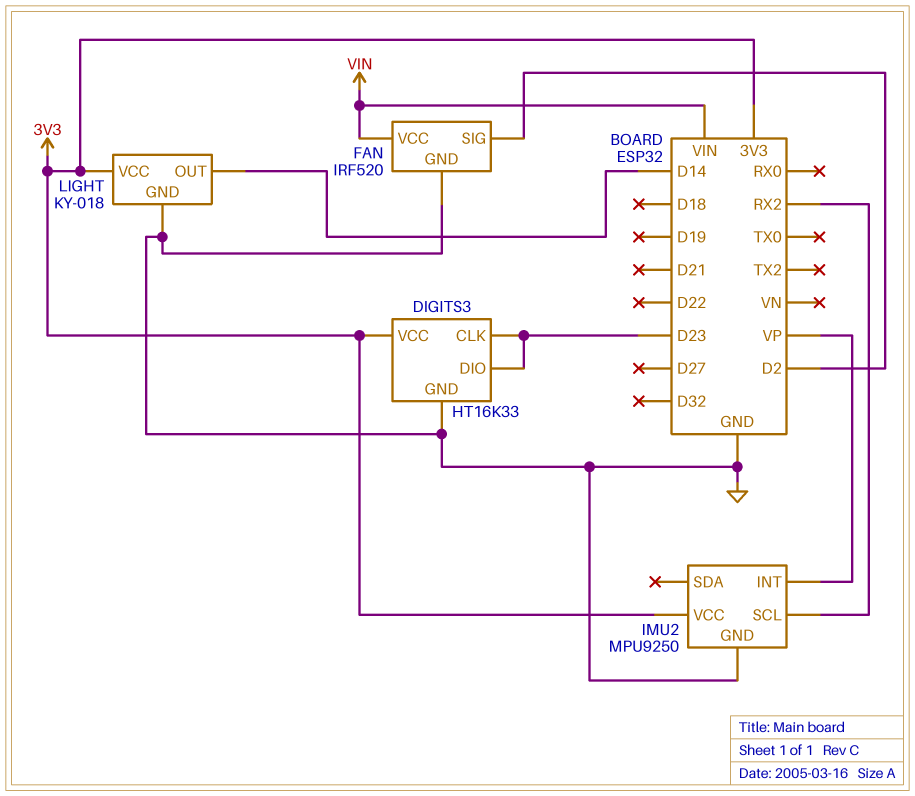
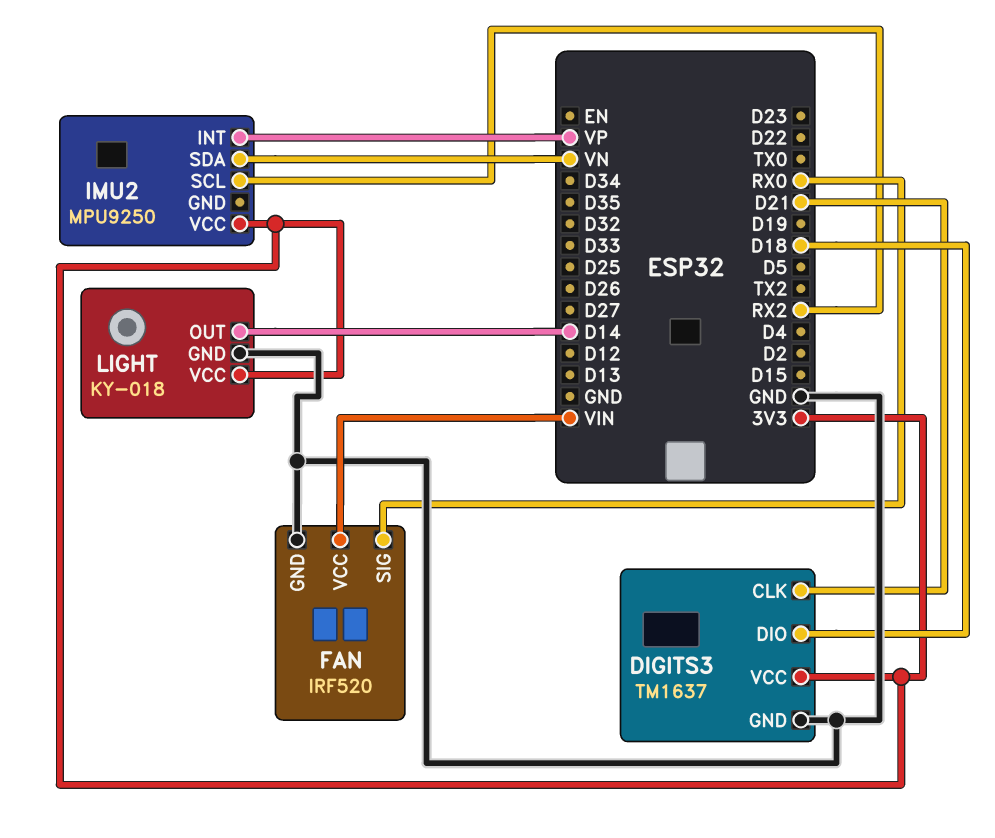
DIGITS3: HT16K33 -> TM1637
DIGITS3 pin CLK: D23 -> D21
DIGITS3 pin DIO: D23 -> D18
FAN pin SIG: D2 -> RX0
IMU2 pin GND: GND -> none
IMU2 pin SDA: none -> VN

